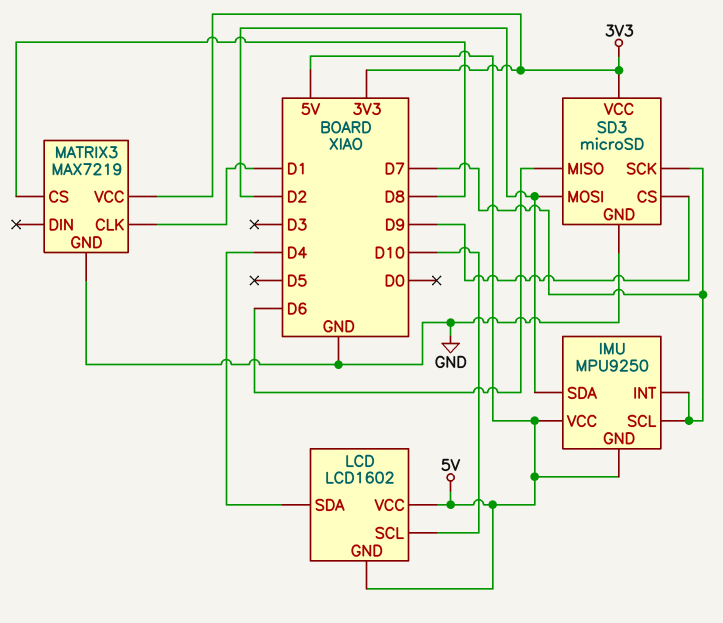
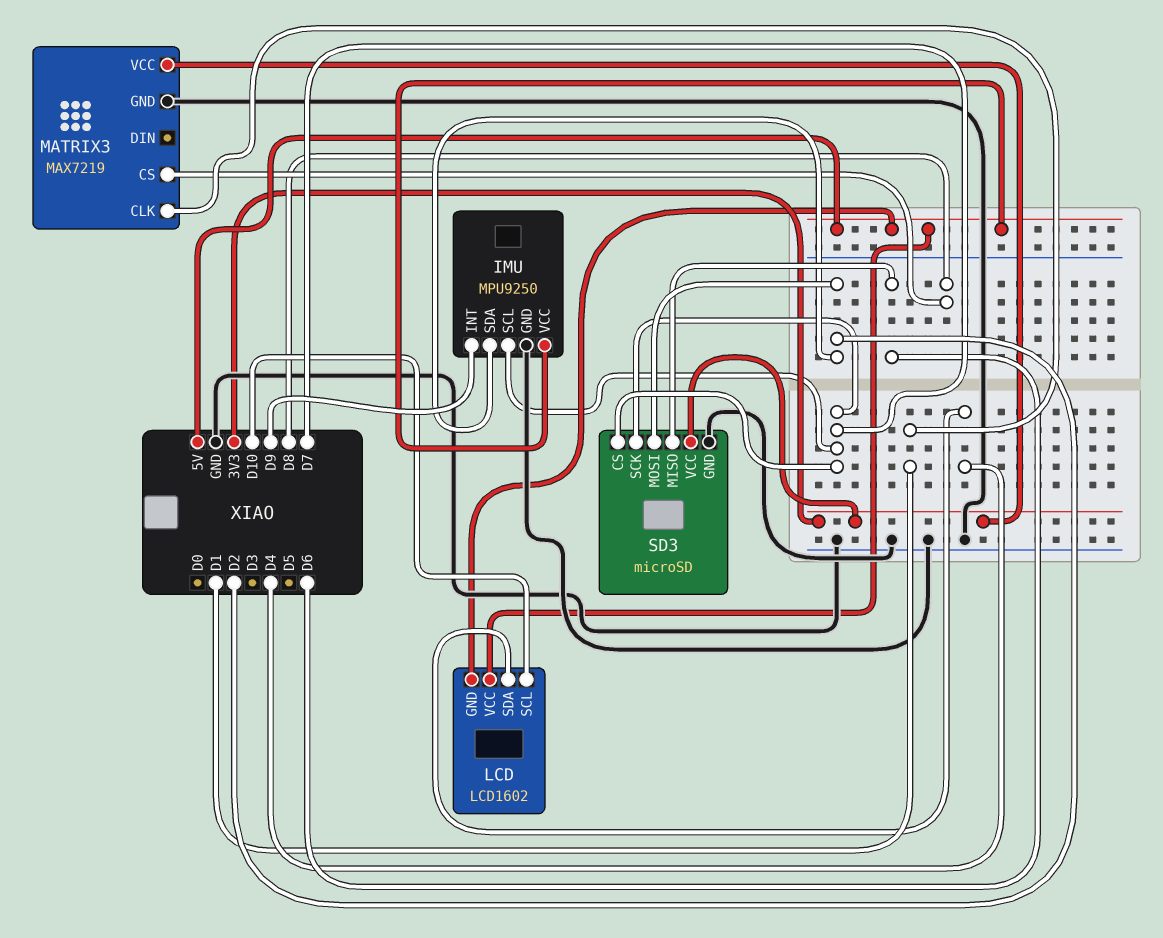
IMU pin GND: 5V -> GND
IMU pin INT: D7 -> D9
SD3 pin CS: D9 -> D7

